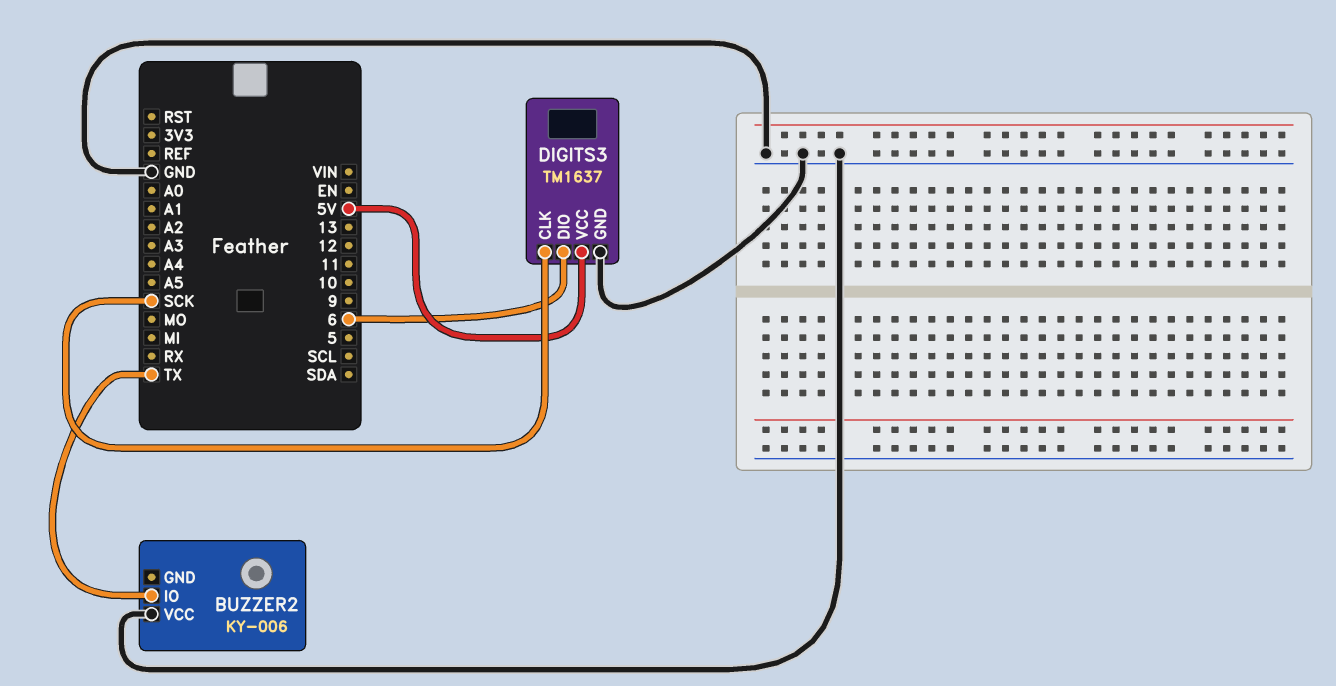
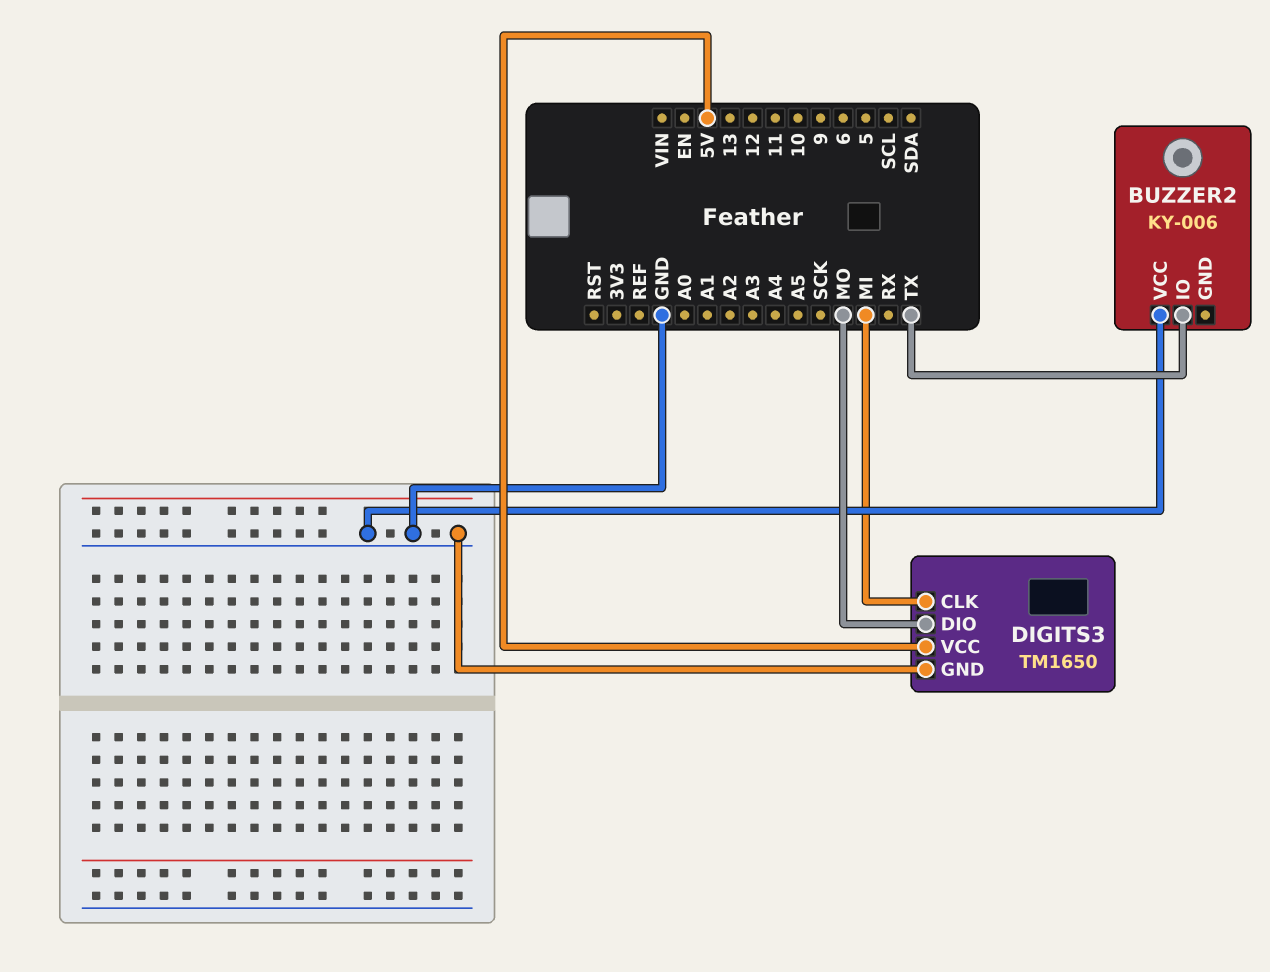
DIGITS3: TM1637 -> TM1650
DIGITS3 pin CLK: SCK -> MI
DIGITS3 pin DIO: 6 -> MO

